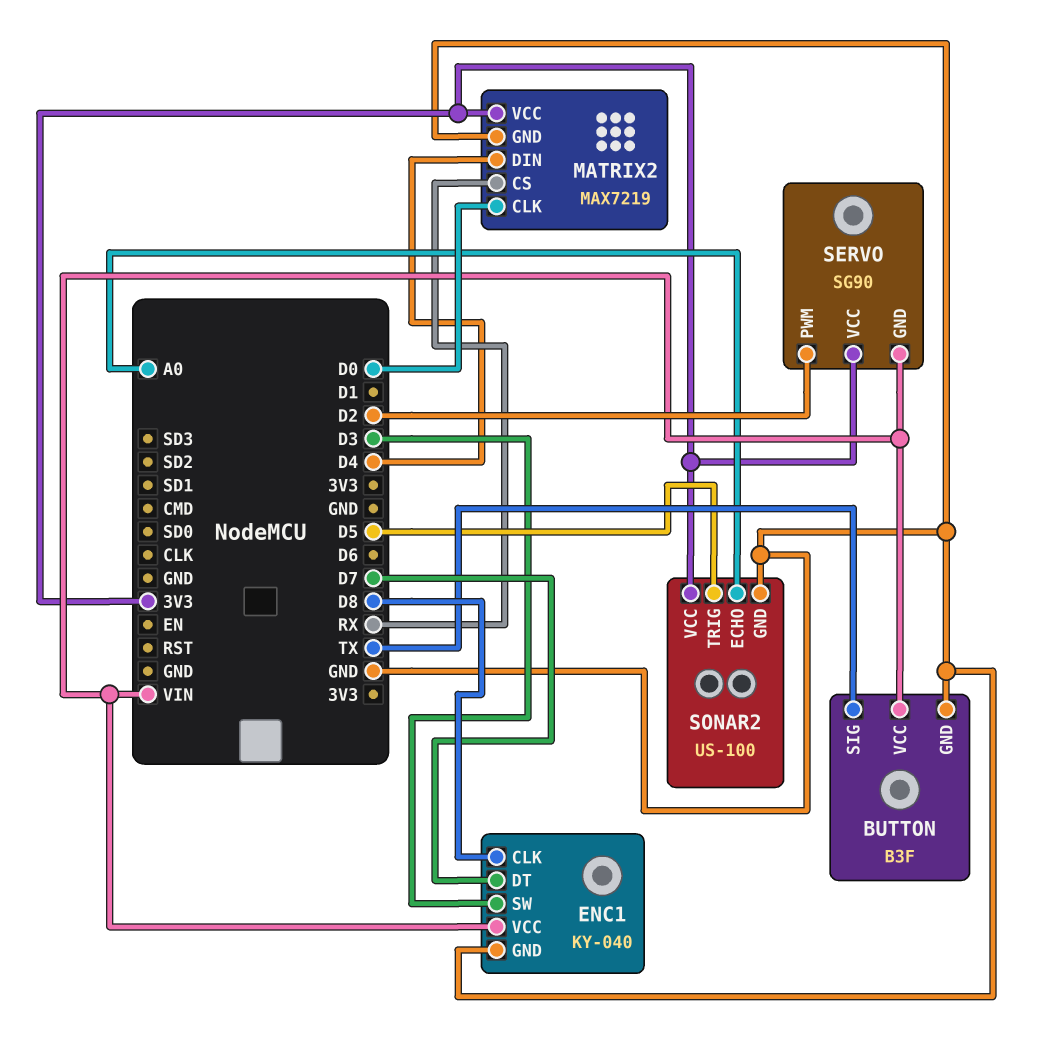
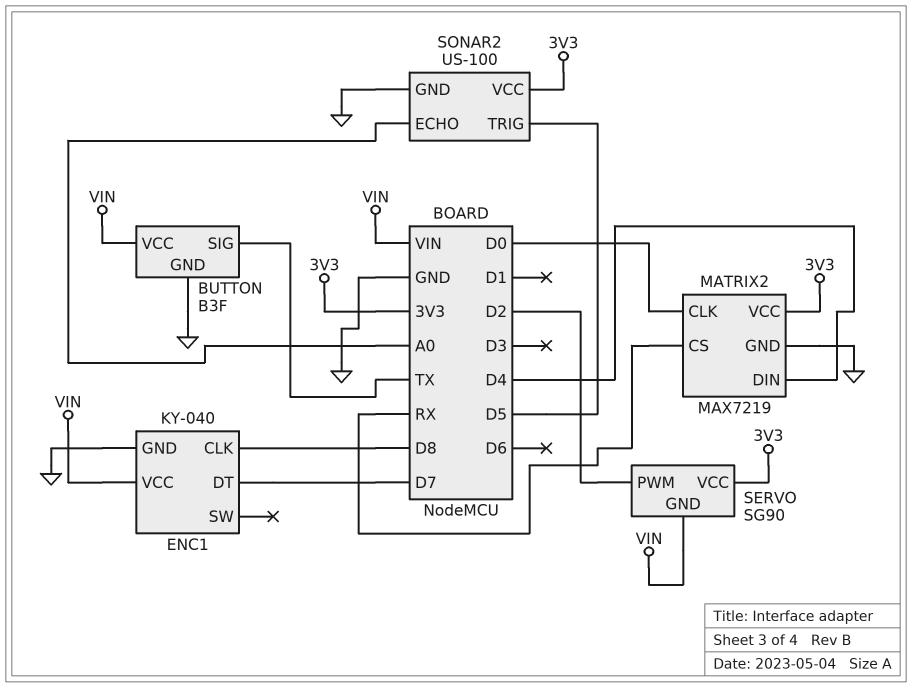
ENC1 pin SW: D3 -> none

